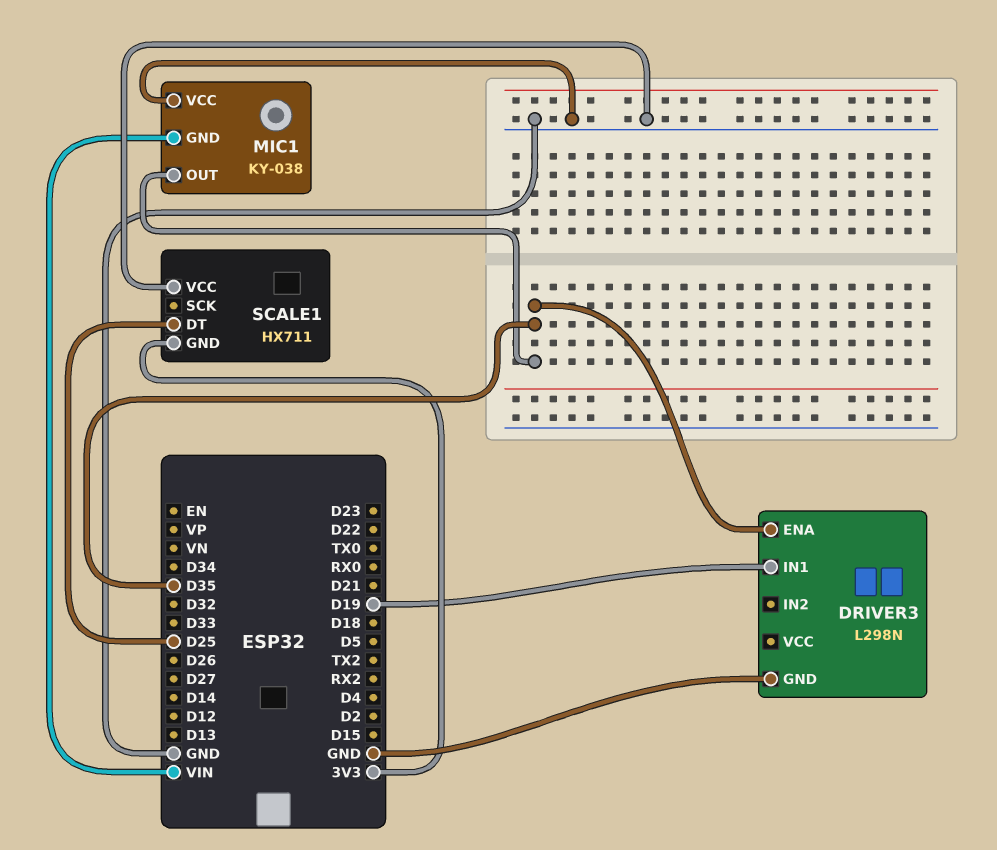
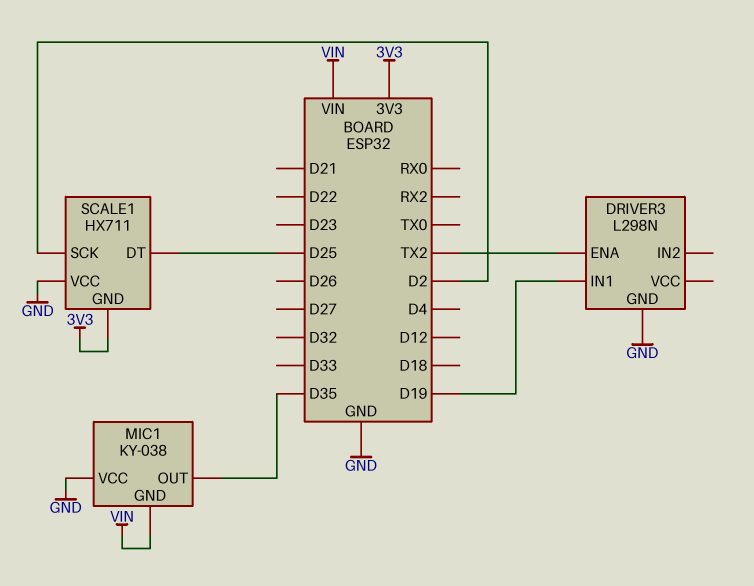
DRIVER3 pin ENA: D35 -> TX2
SCALE1 pin SCK: none -> D2

